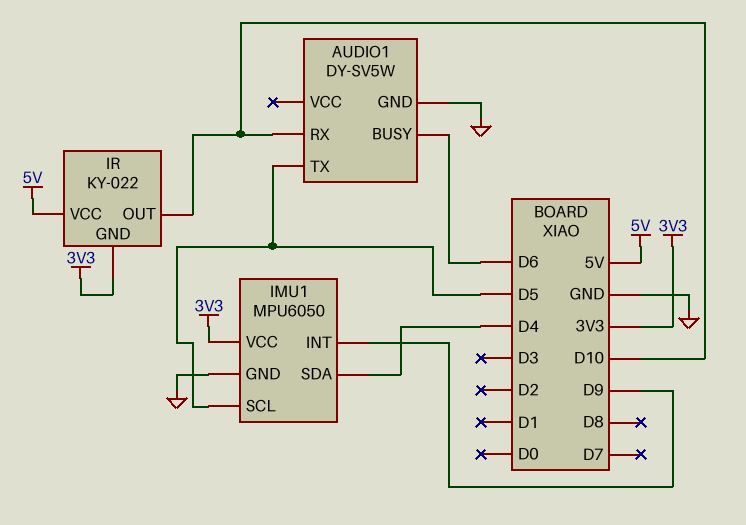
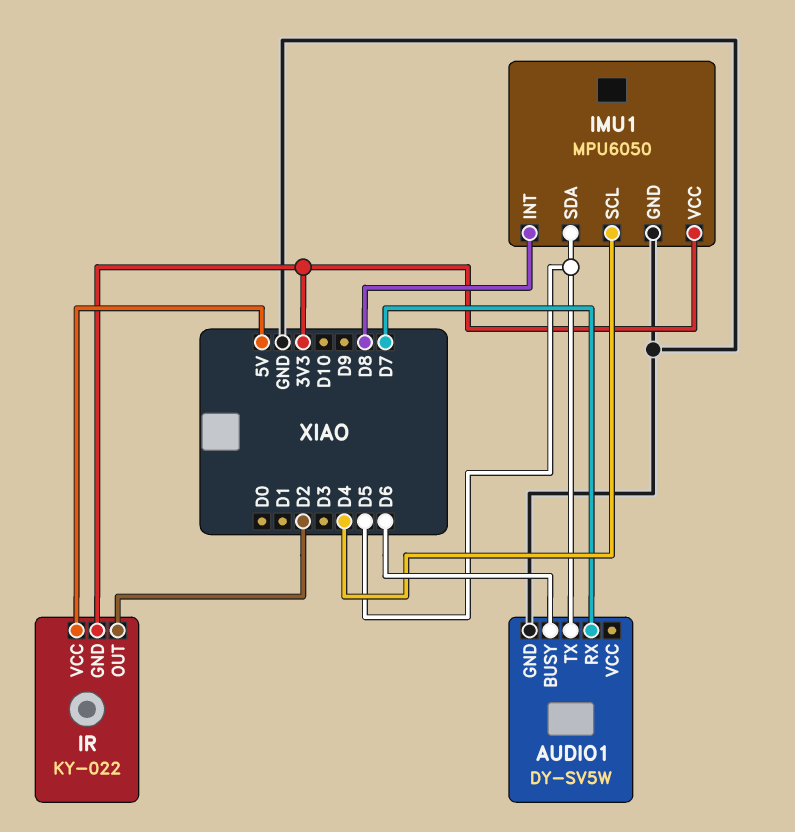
AUDIO1 pin RX: D10 -> D7
IMU1 pin INT: D9 -> D8
IMU1 pin SCL: D5 -> D4
IMU1 pin SDA: D4 -> D5
IR pin OUT: D10 -> D2

